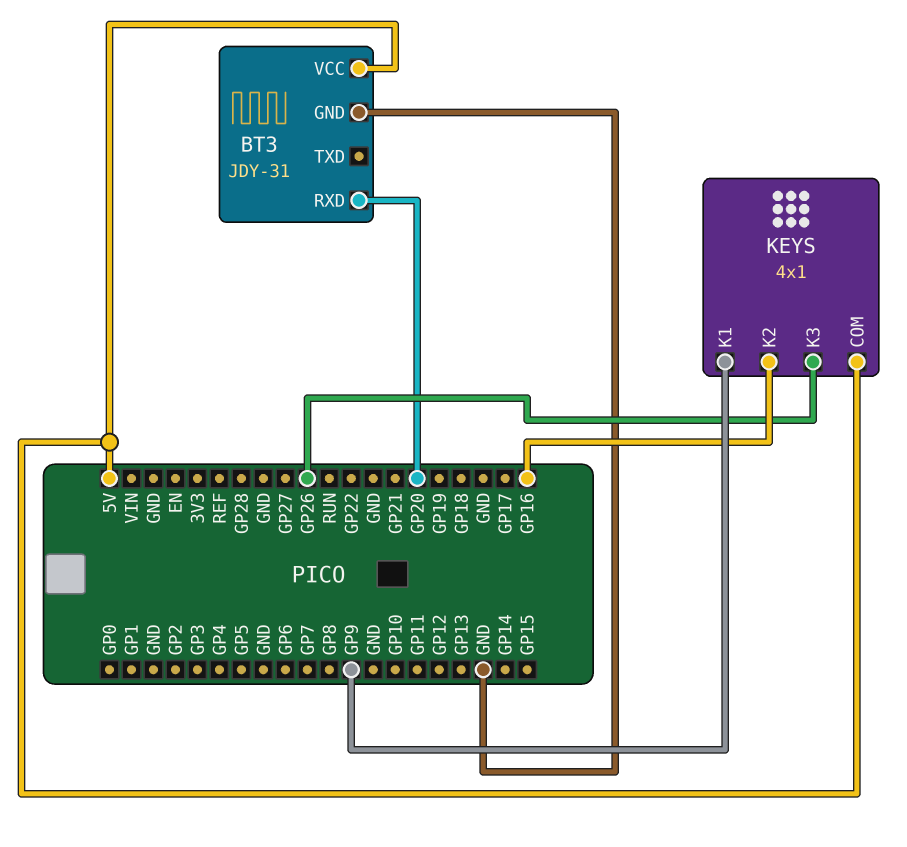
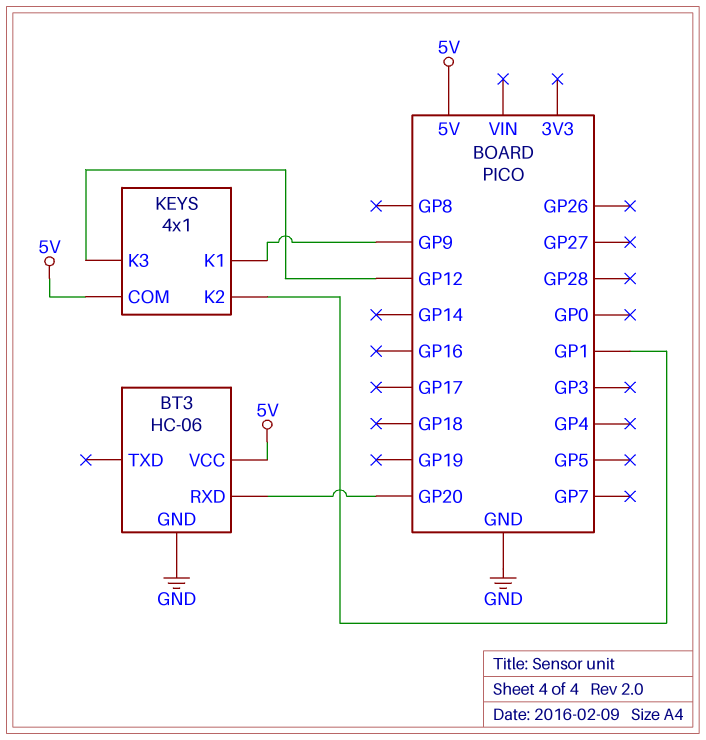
BT3: JDY-31 -> HC-06
KEYS pin K2: GP16 -> GP1
KEYS pin K3: GP26 -> GP12

